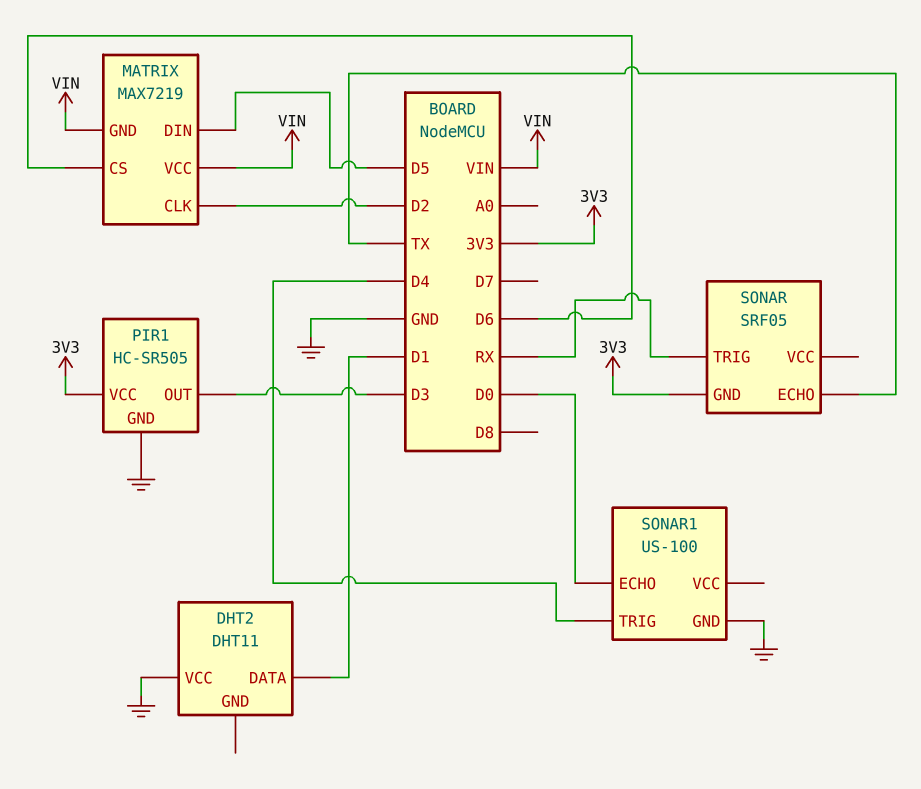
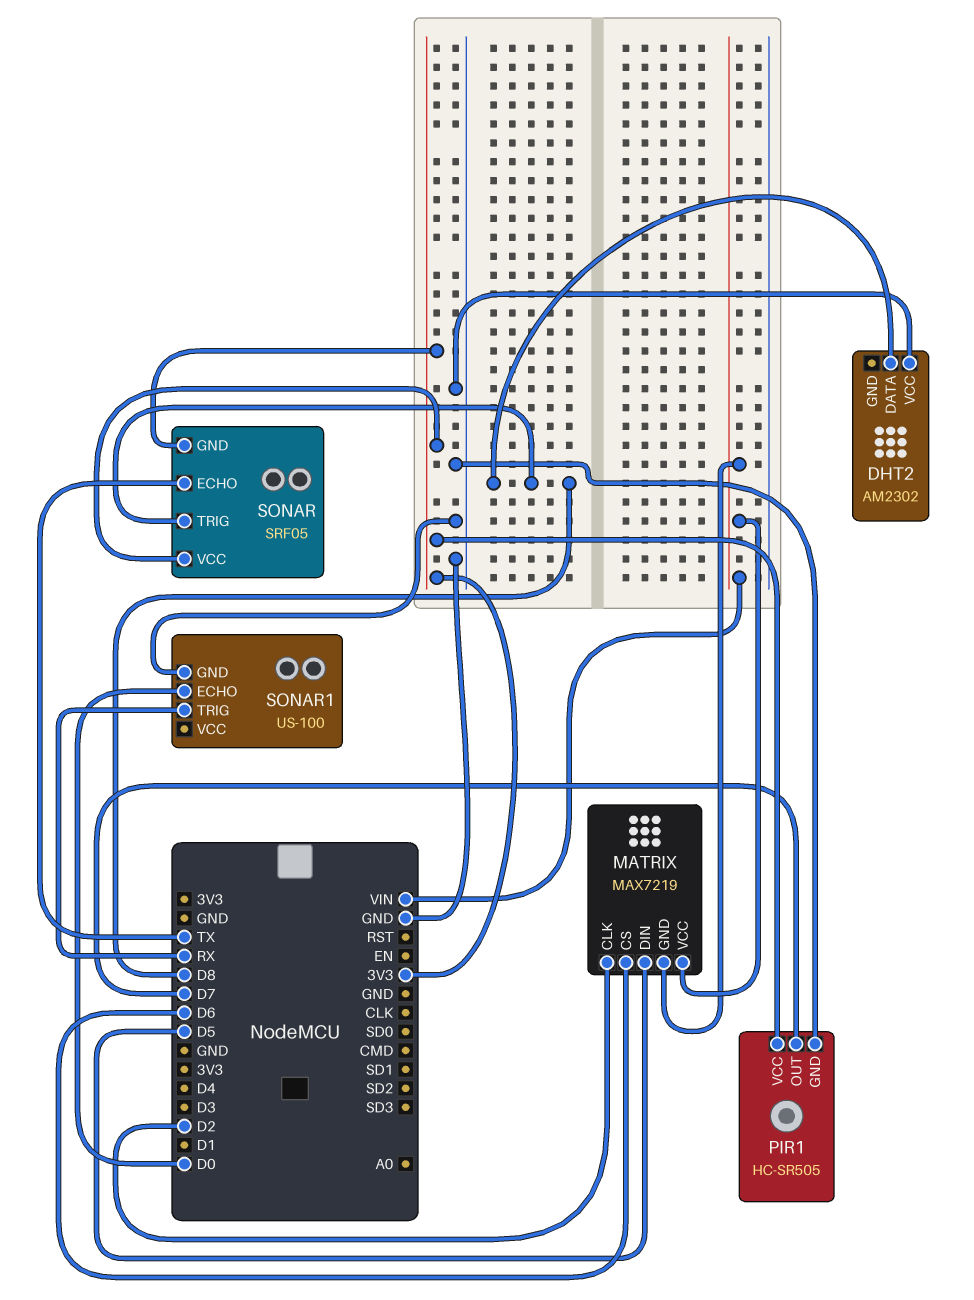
DHT2: DHT11 -> AM2302
DHT2 pin DATA: D1 -> D8
PIR1 pin OUT: D3 -> D7
SONAR pin TRIG: RX -> D8
SONAR pin VCC: none -> 3V3
SONAR1 pin TRIG: D4 -> RX

